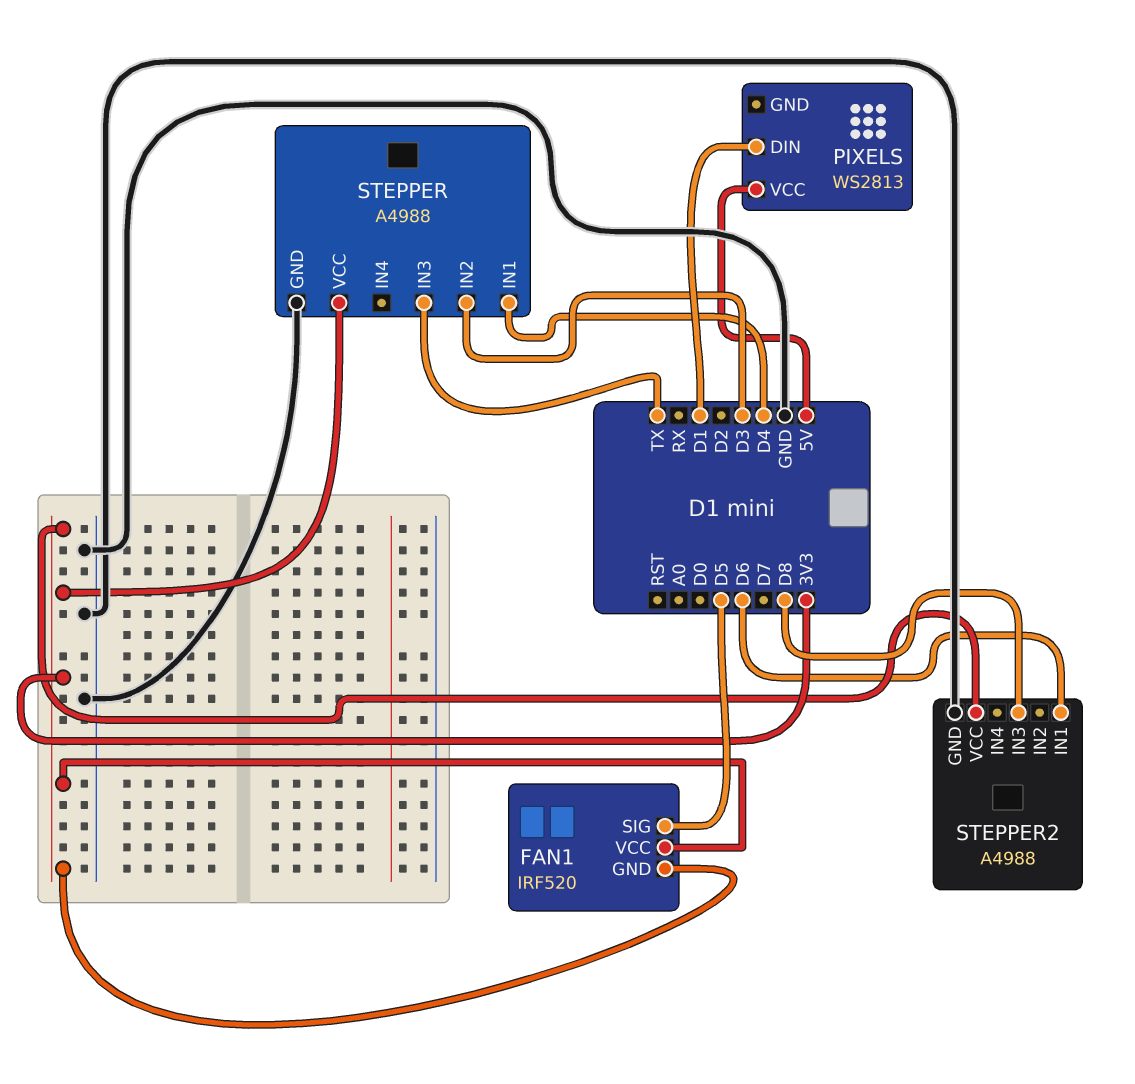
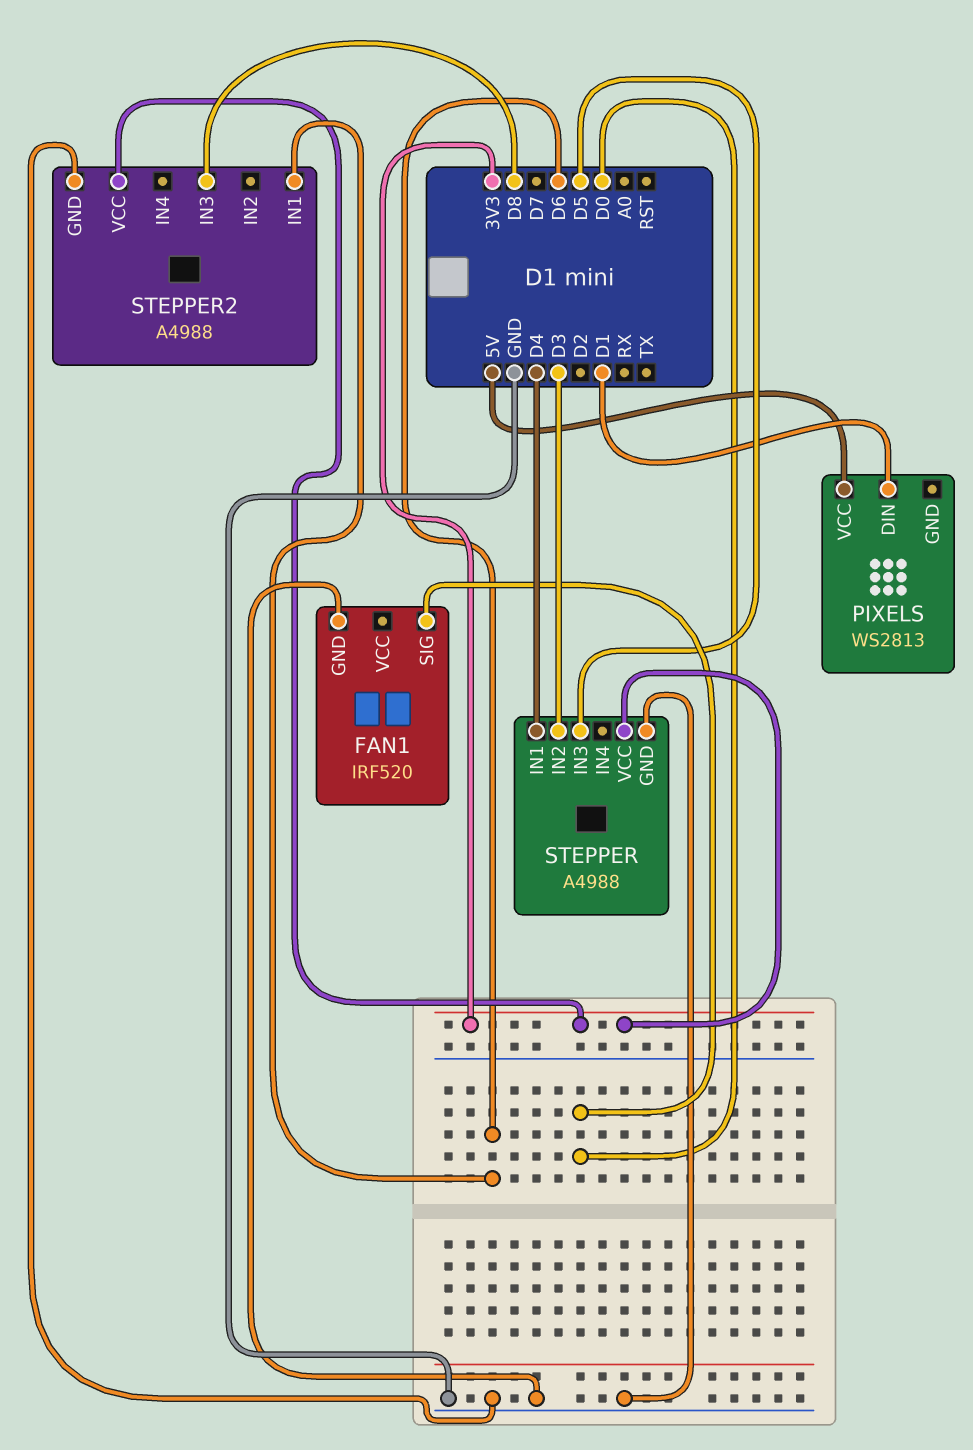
FAN1 pin GND: 3V3 -> GND
FAN1 pin SIG: D5 -> D0
FAN1 pin VCC: 3V3 -> none
STEPPER pin IN3: TX -> D5

